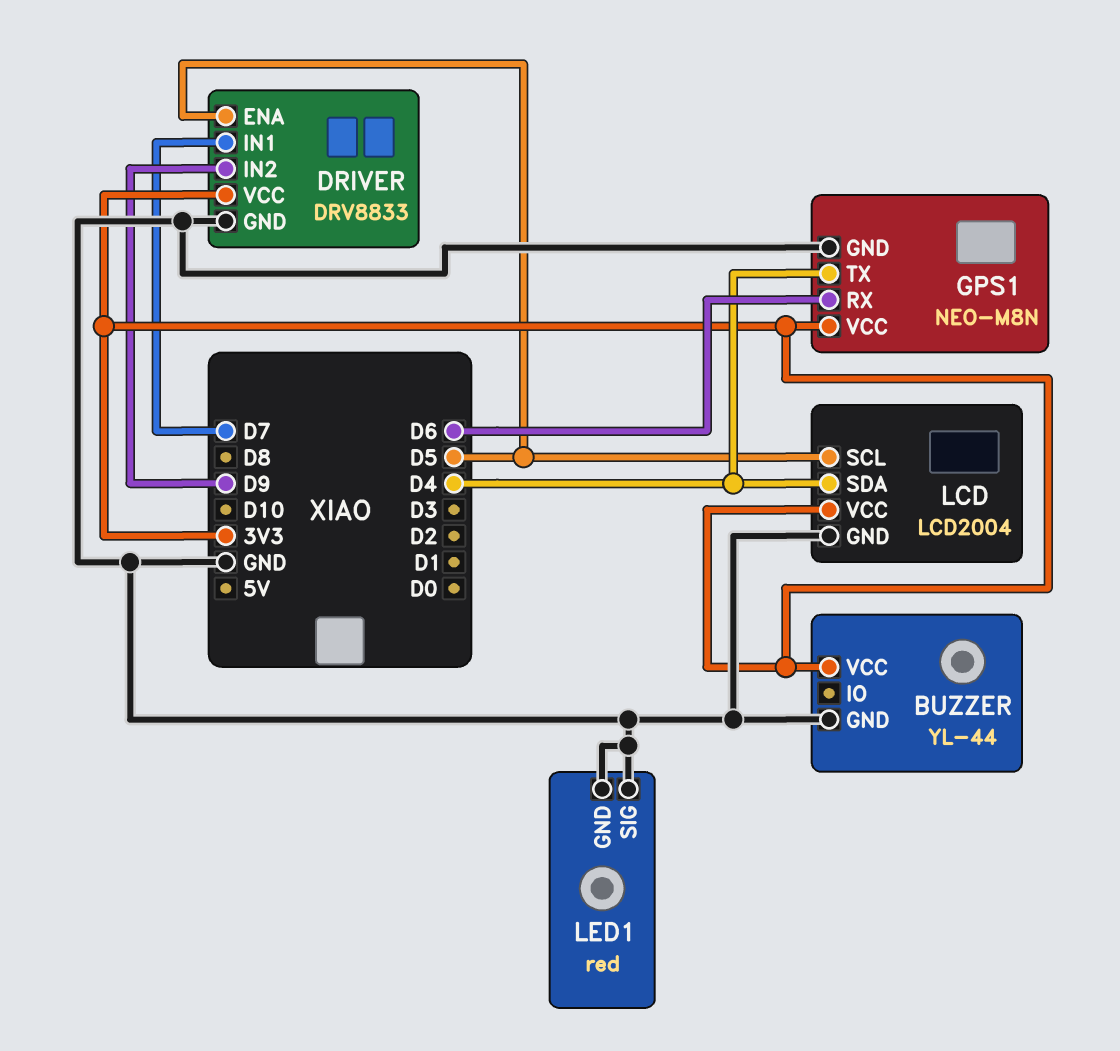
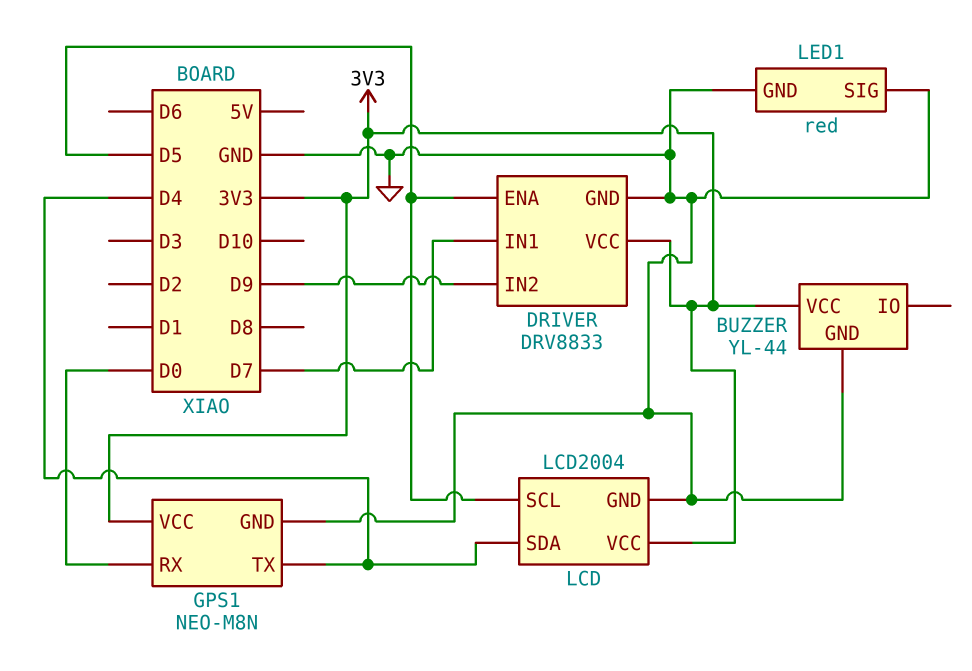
GPS1 pin RX: D6 -> D0

